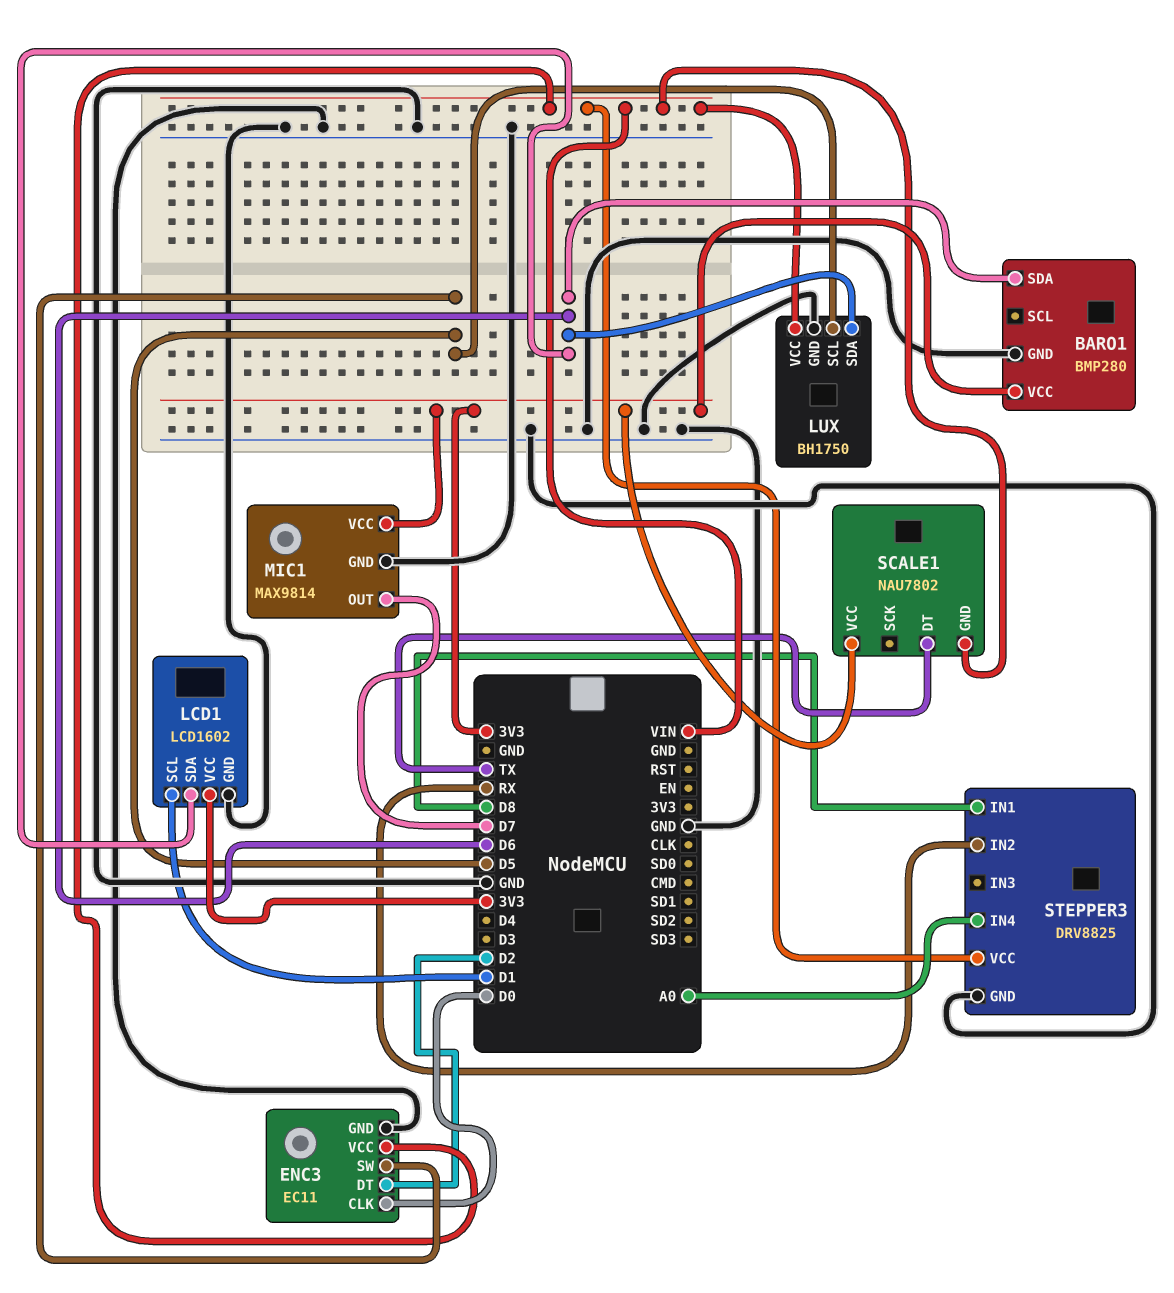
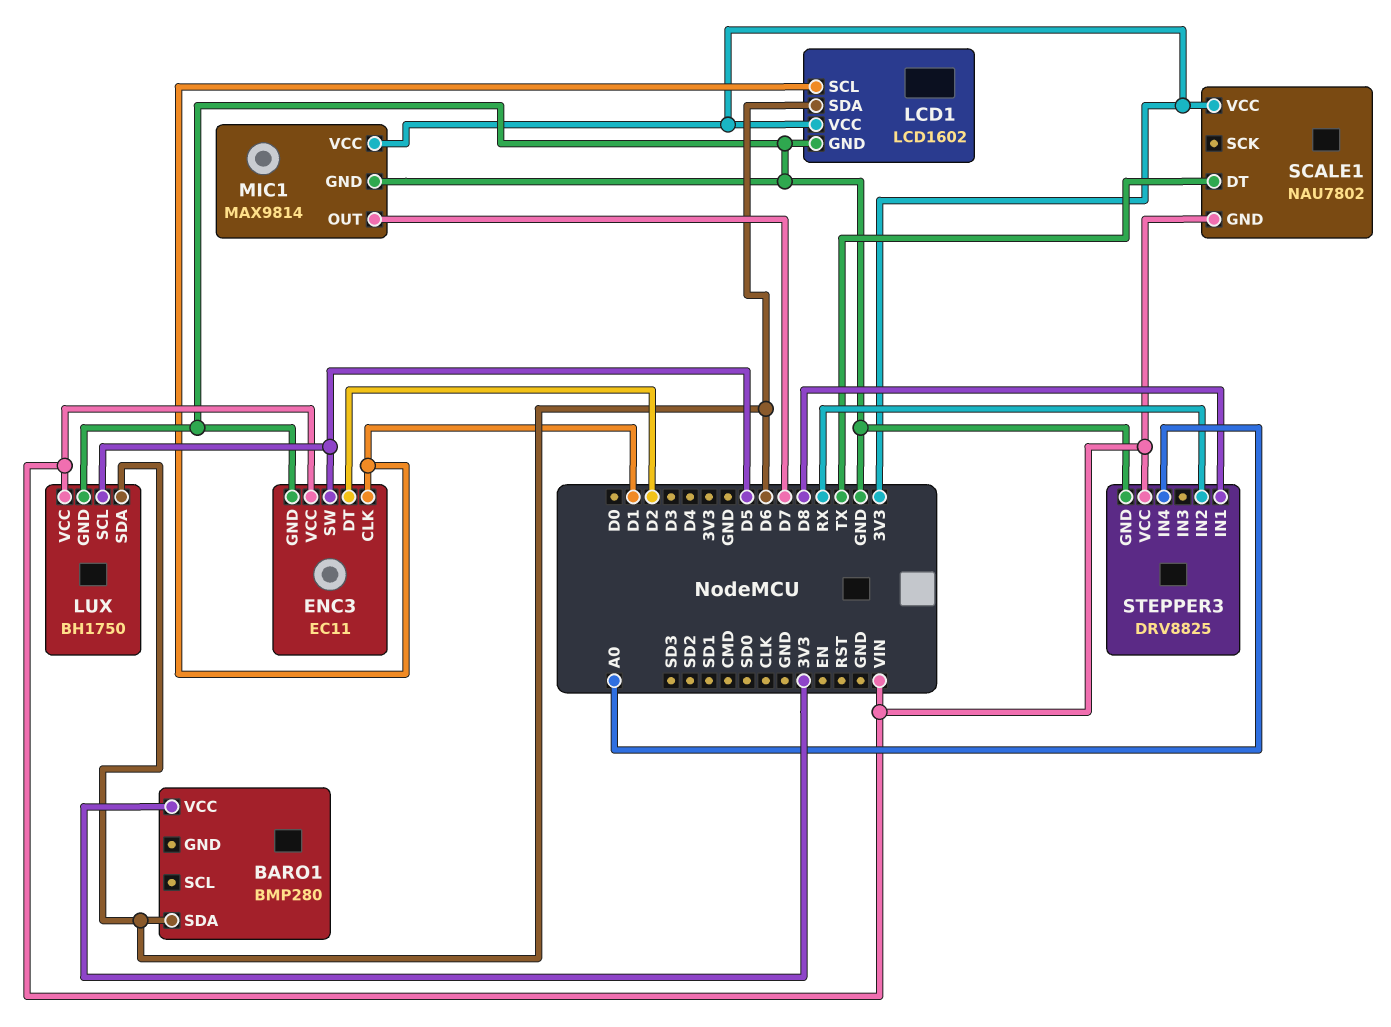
BARO1 pin GND: GND -> none
ENC3 pin CLK: D0 -> D1

